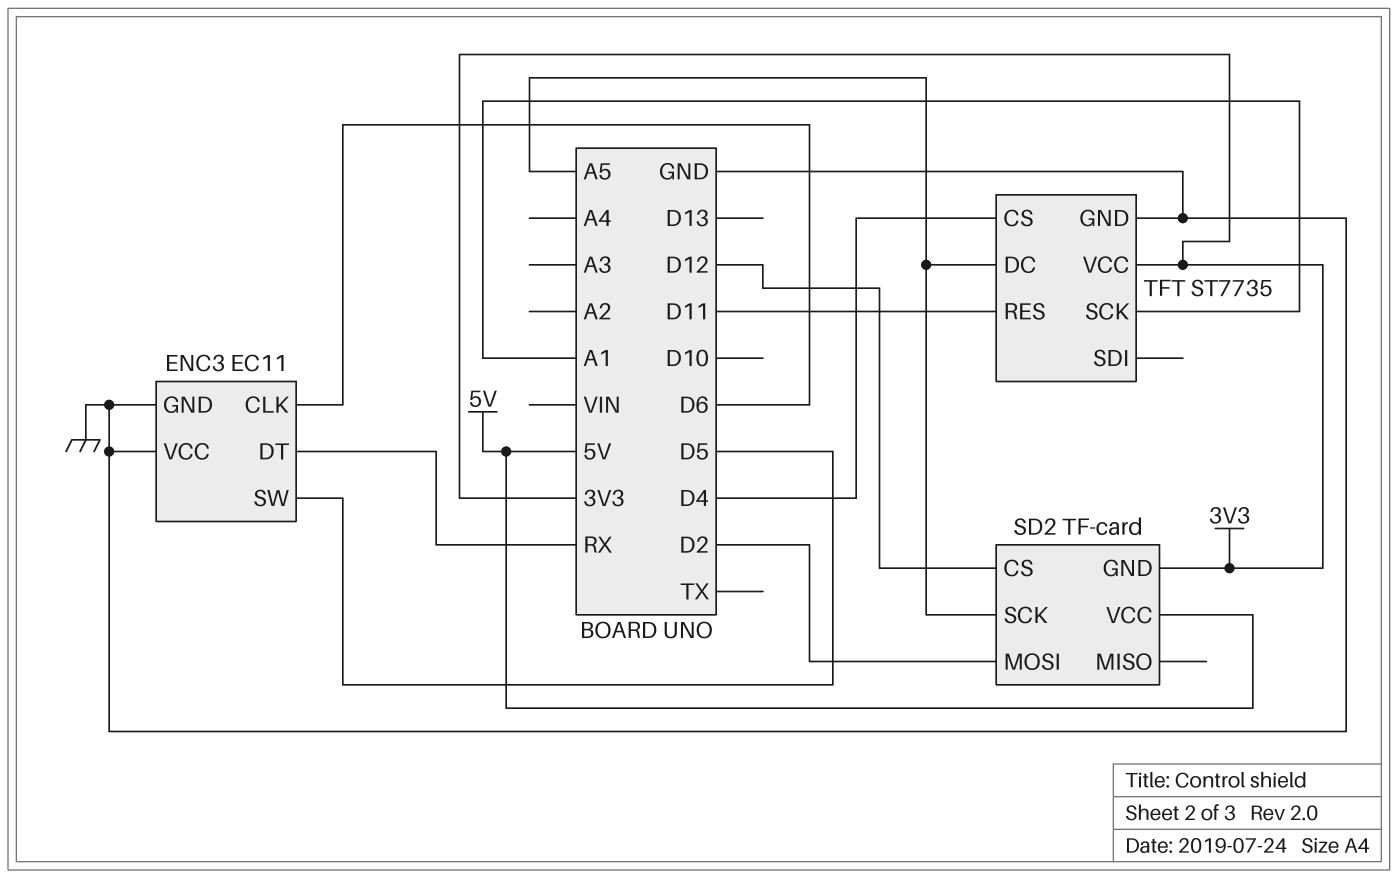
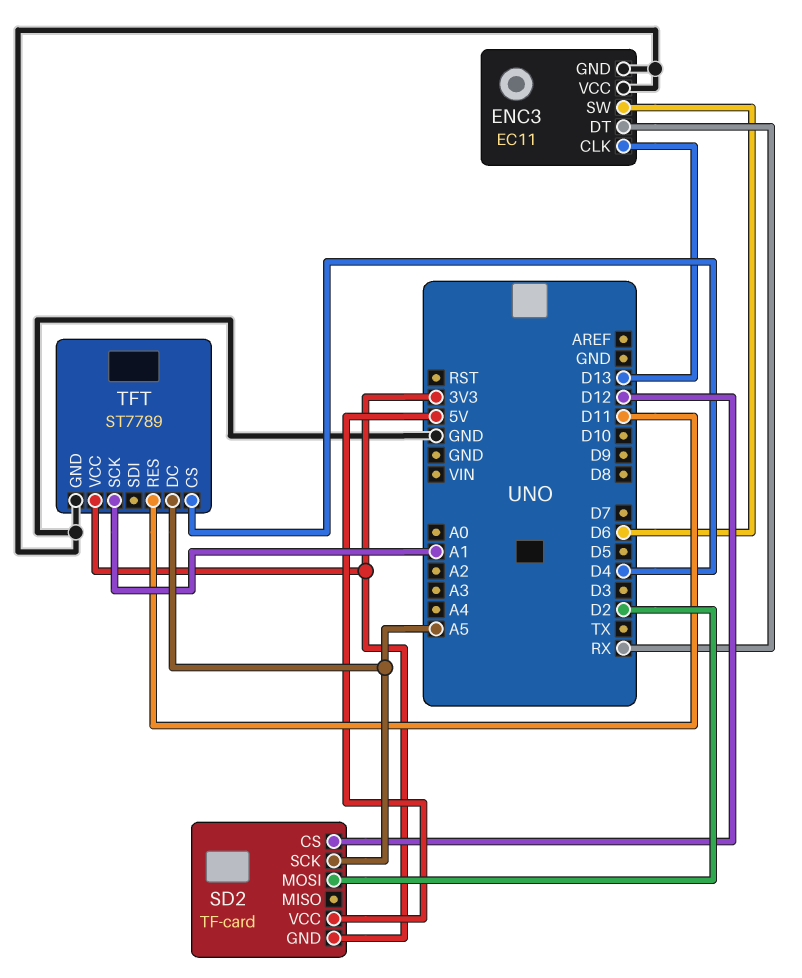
ENC3 pin CLK: D6 -> D13
ENC3 pin SW: D5 -> D6
TFT: ST7735 -> ST7789

